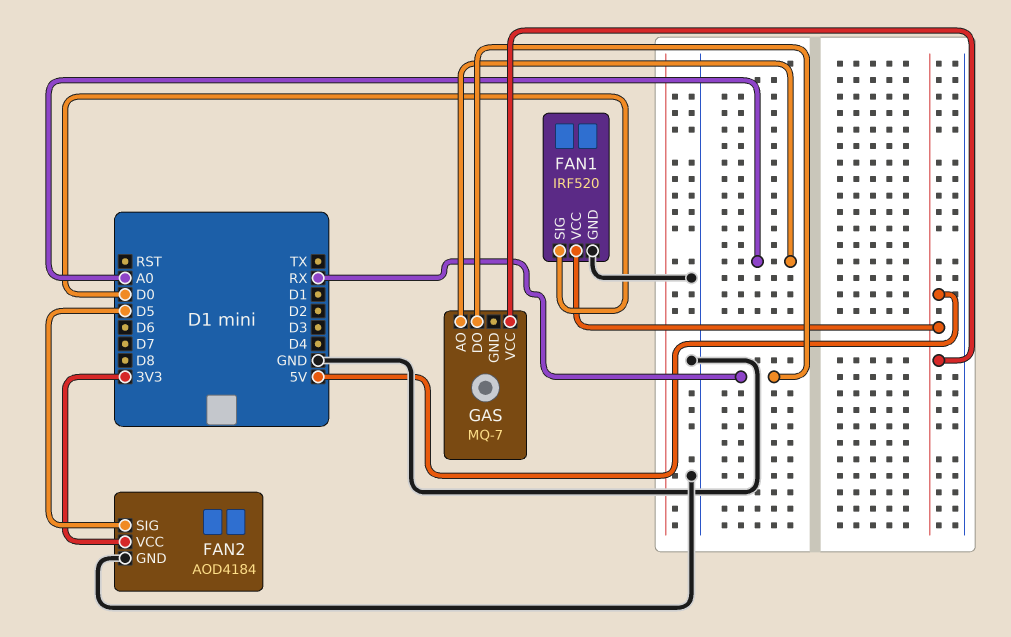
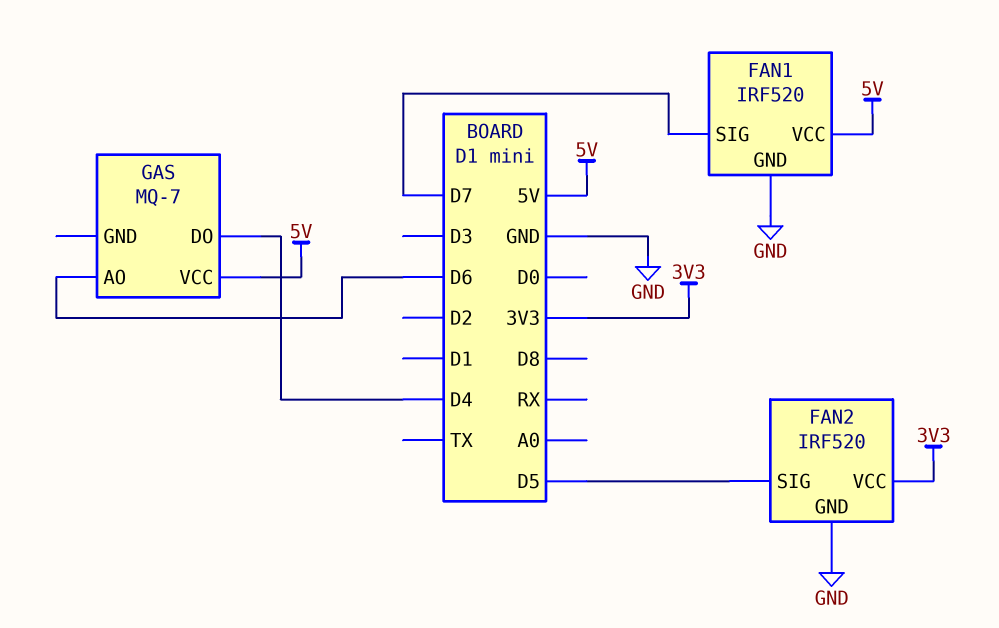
FAN1 pin SIG: D0 -> D7
FAN2: AOD4184 -> IRF520
GAS pin AO: A0 -> D6
GAS pin DO: RX -> D4

